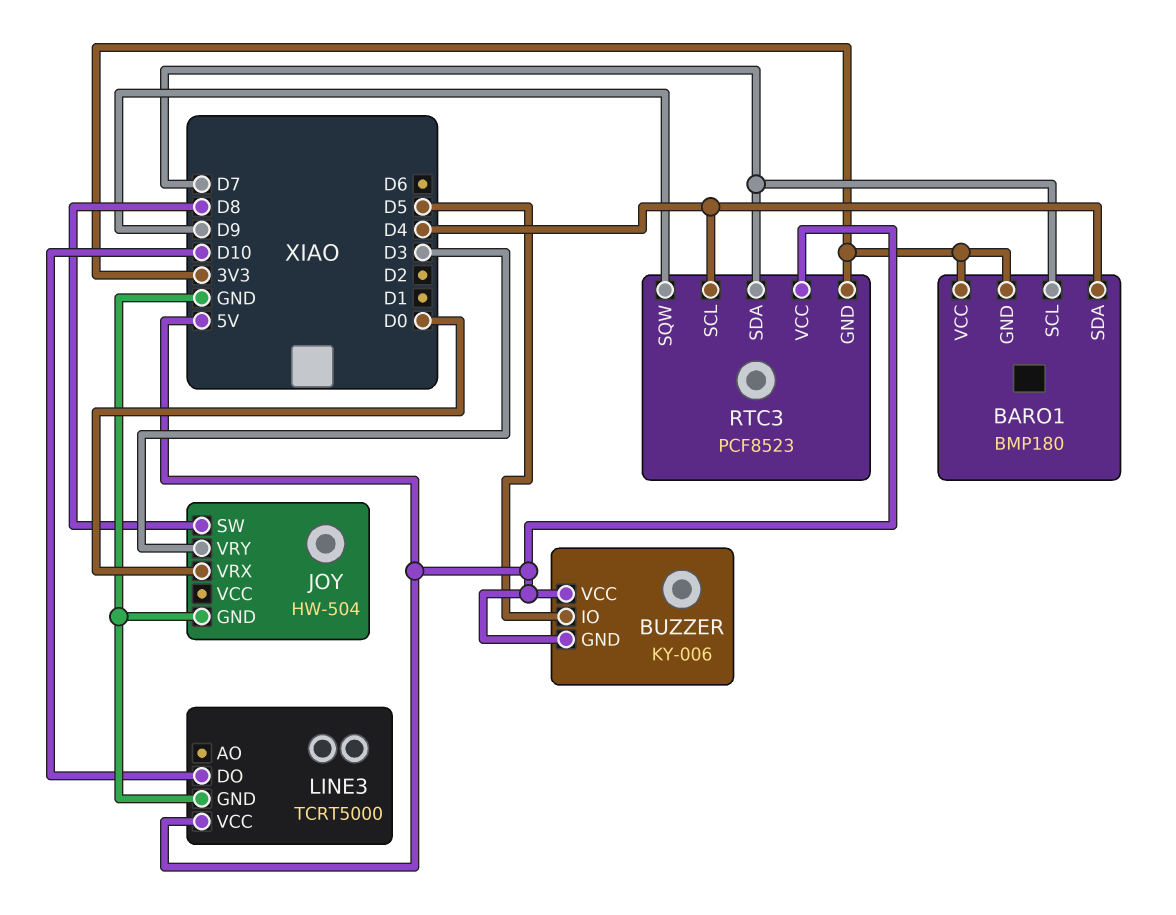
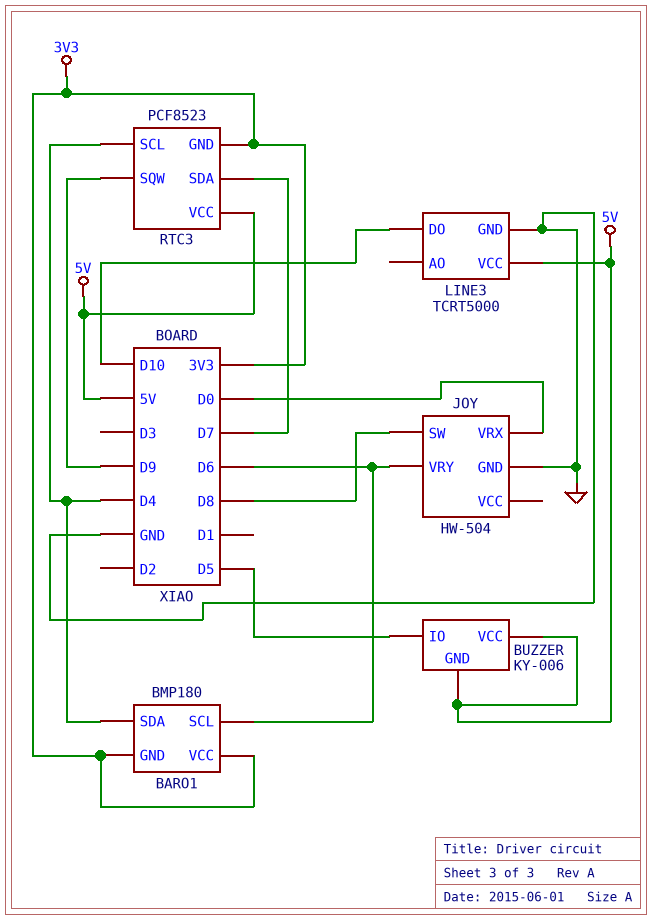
BARO1 pin SCL: D7 -> D6
JOY pin VRY: D3 -> D6

